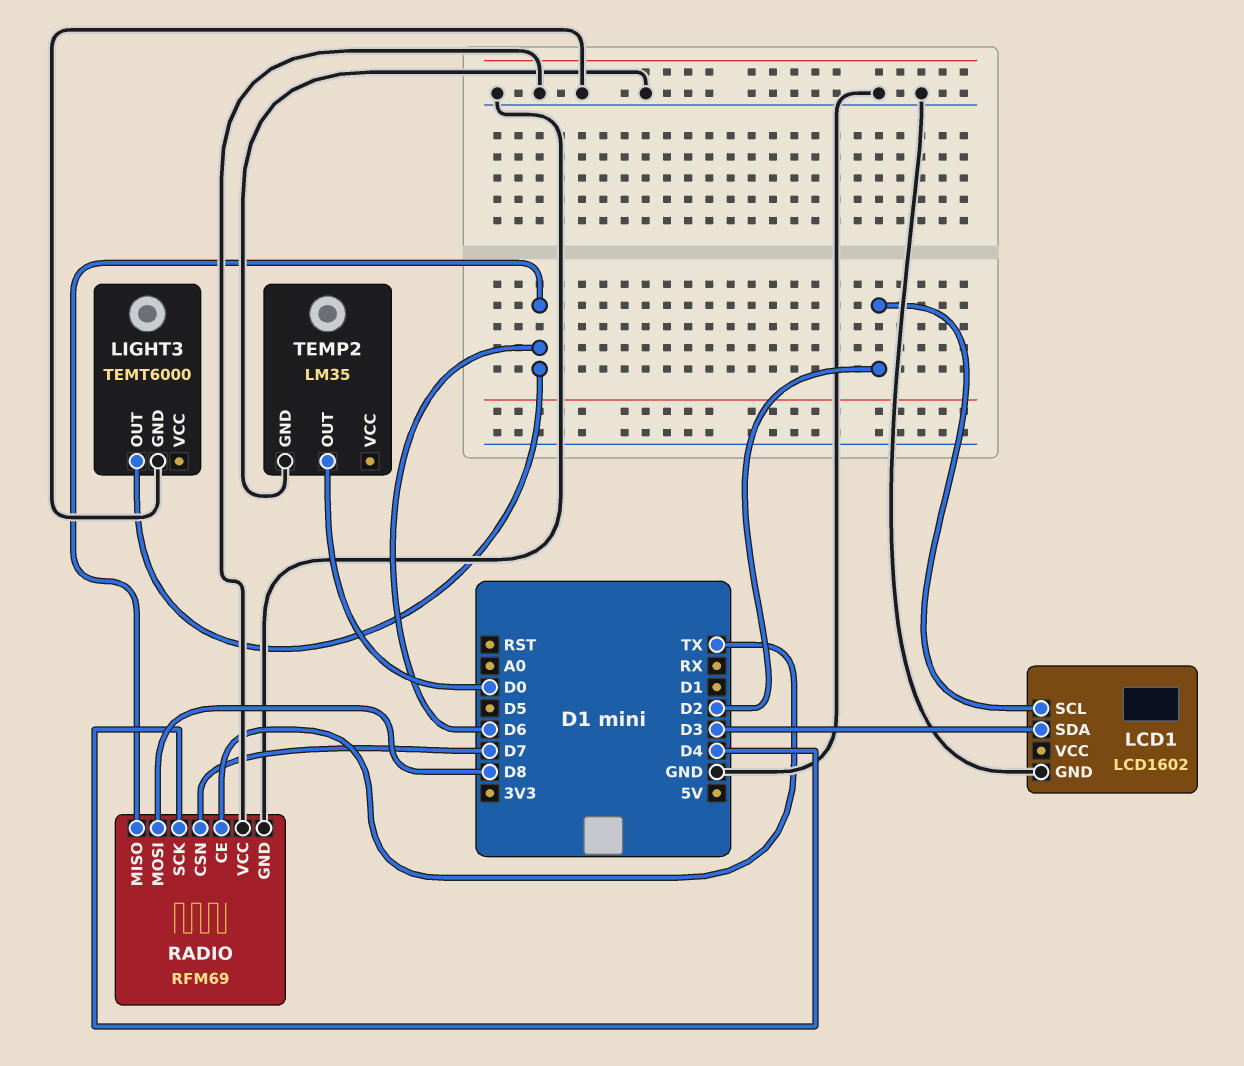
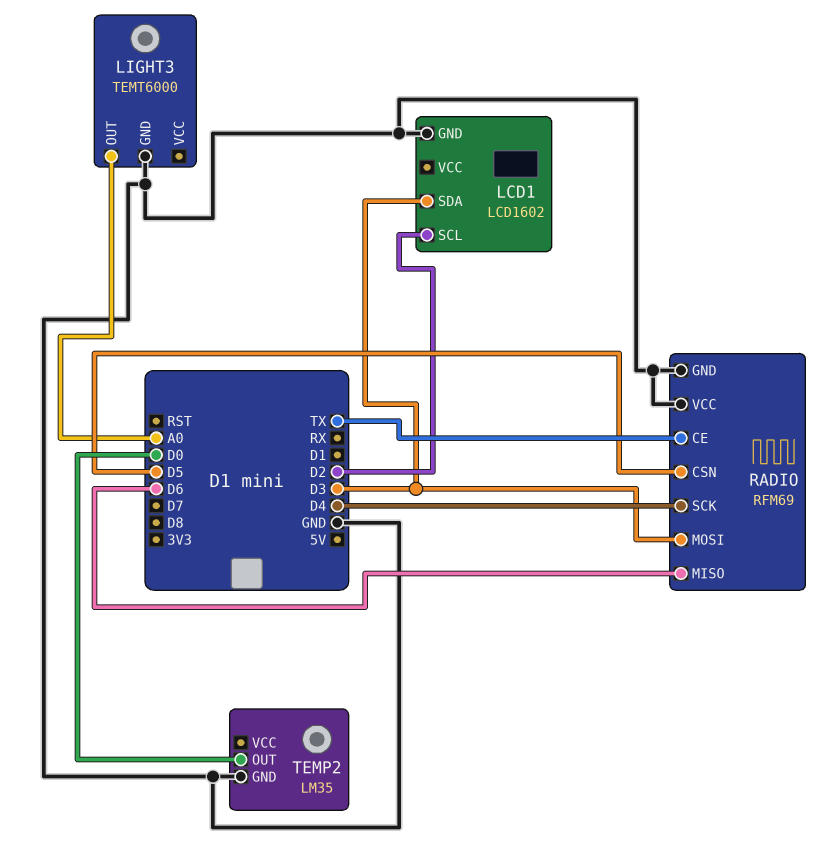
LIGHT3 pin OUT: D6 -> A0
RADIO pin CSN: D7 -> D5
RADIO pin MOSI: D8 -> D3

